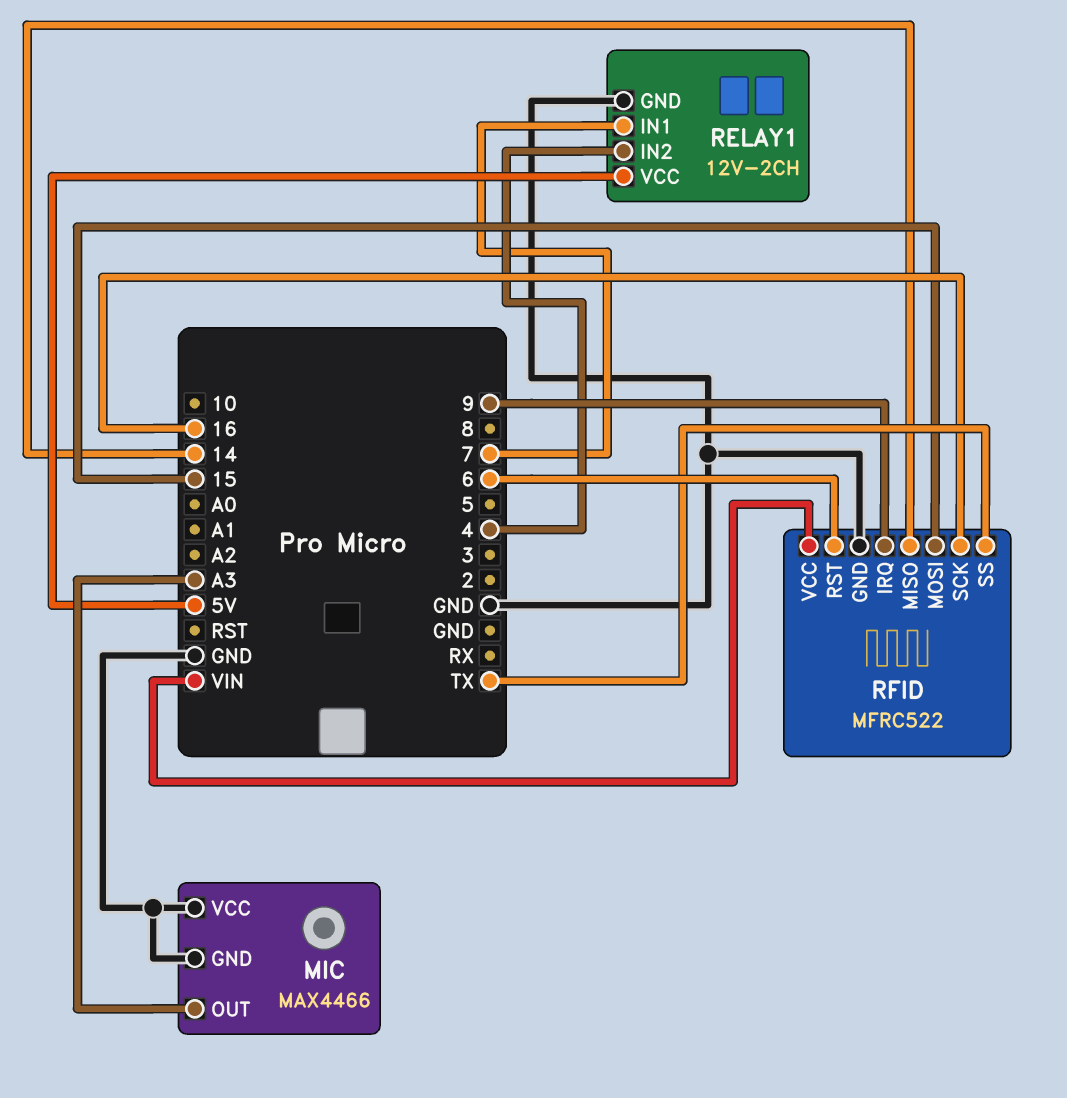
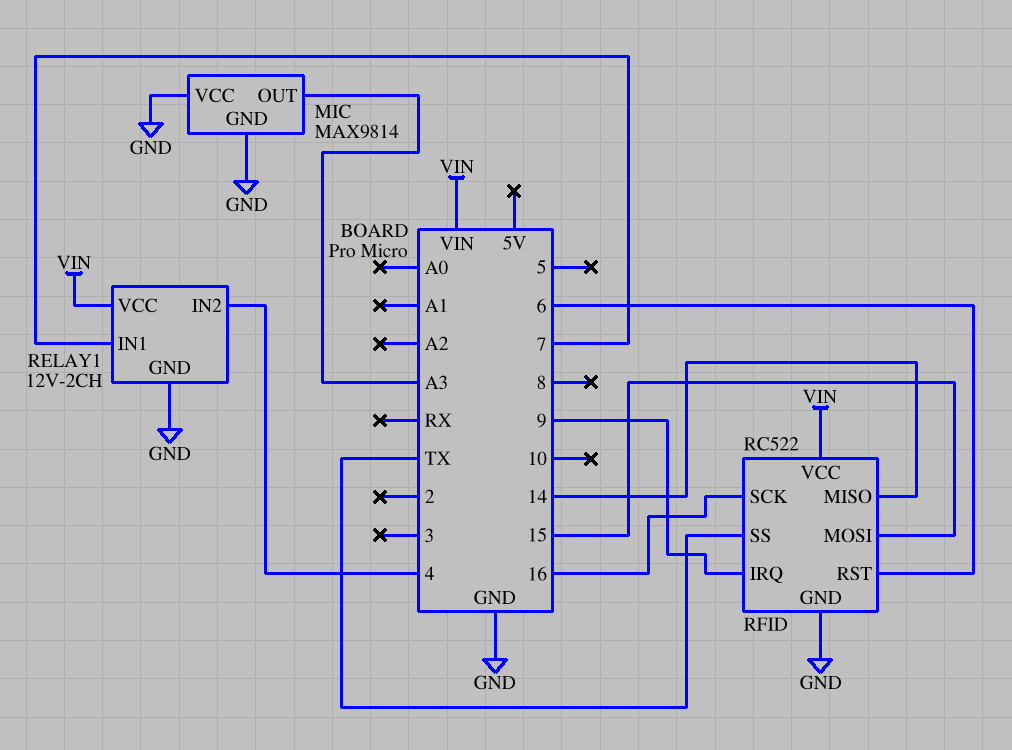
MIC: MAX4466 -> MAX9814
RELAY1 pin VCC: 5V -> VIN
RFID: MFRC522 -> RC522

